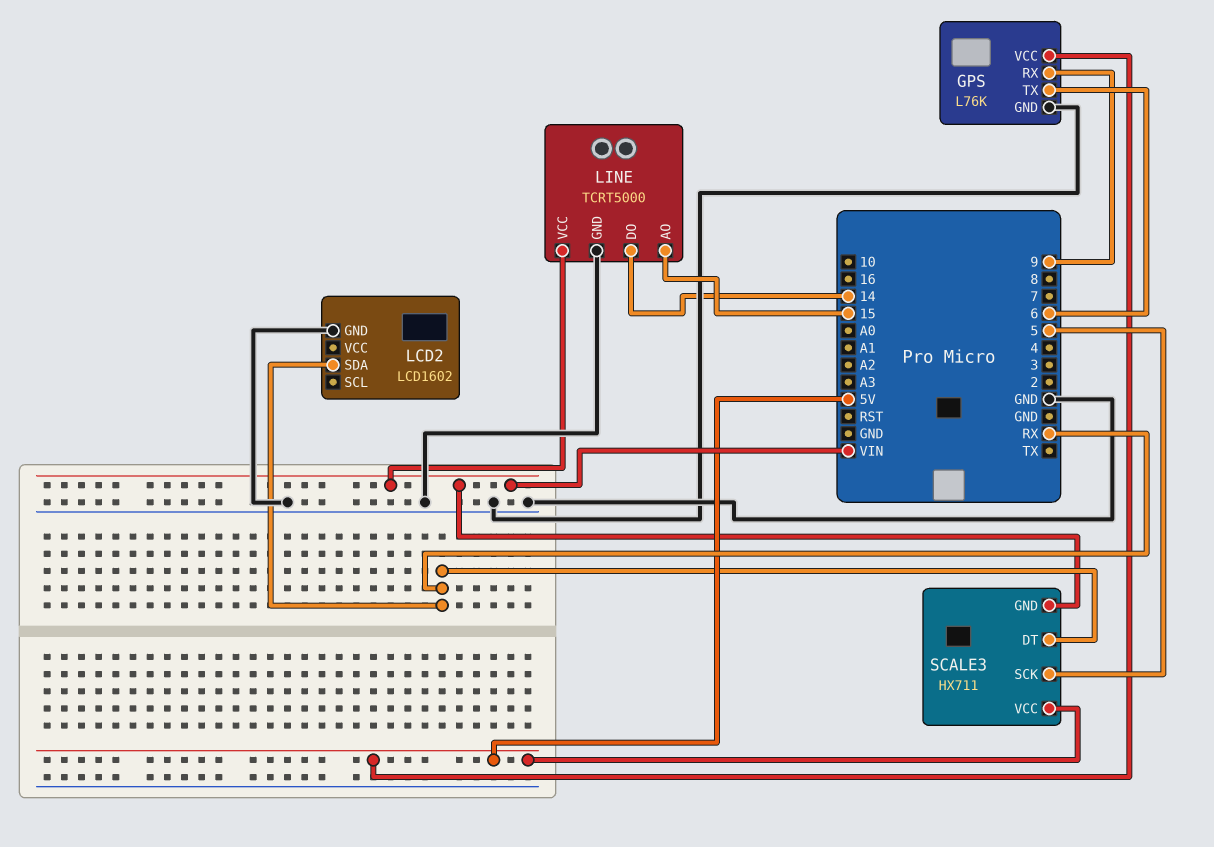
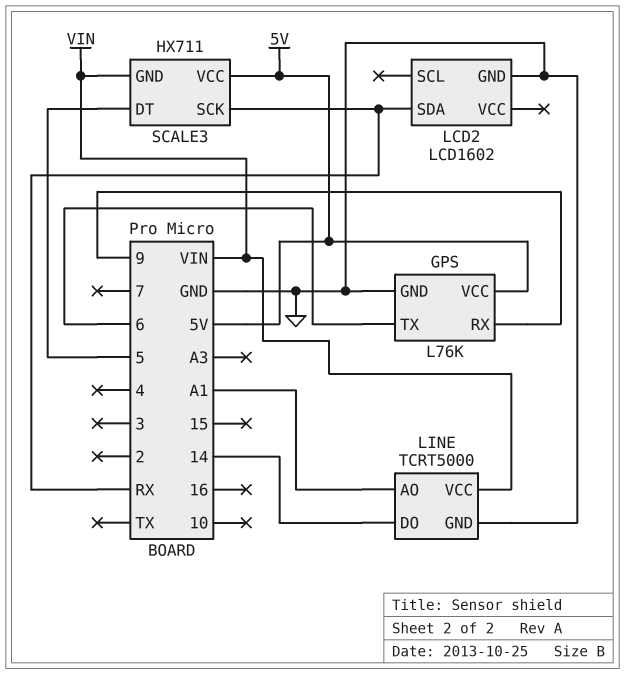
LINE pin AO: 15 -> A1
SCALE3 pin DT: RX -> 5
SCALE3 pin SCK: 5 -> RX

